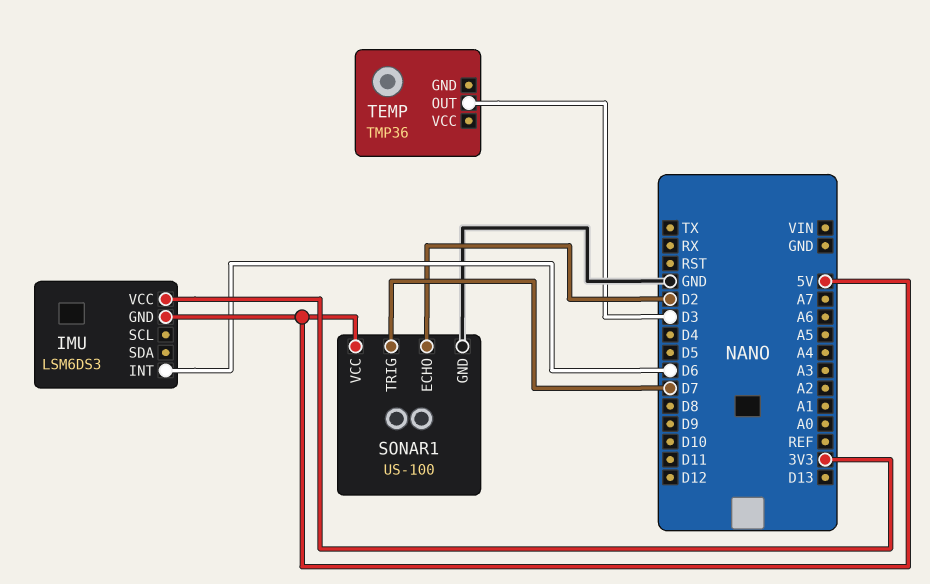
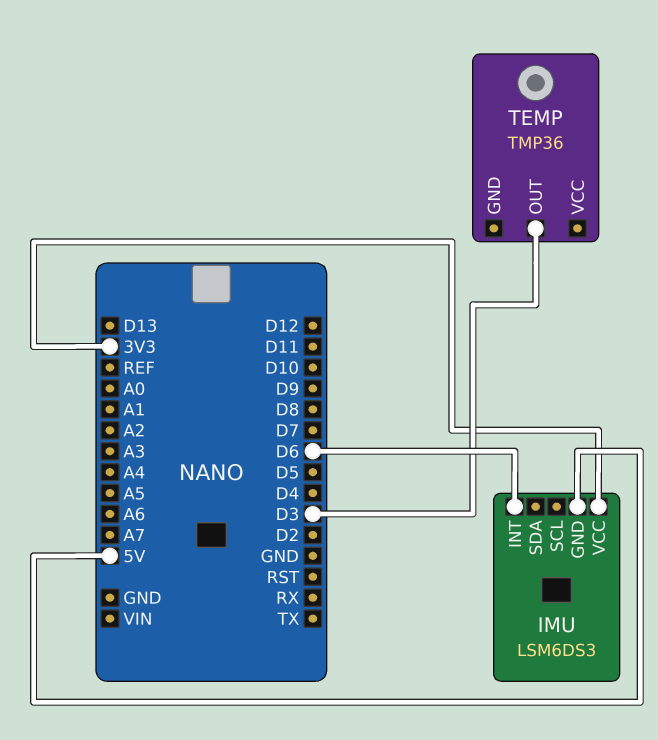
SONAR1: US-100 -> none
SONAR1 pin ECHO: D2 -> none
SONAR1 pin GND: GND -> none
SONAR1 pin TRIG: D7 -> none
SONAR1 pin VCC: 5V -> none

